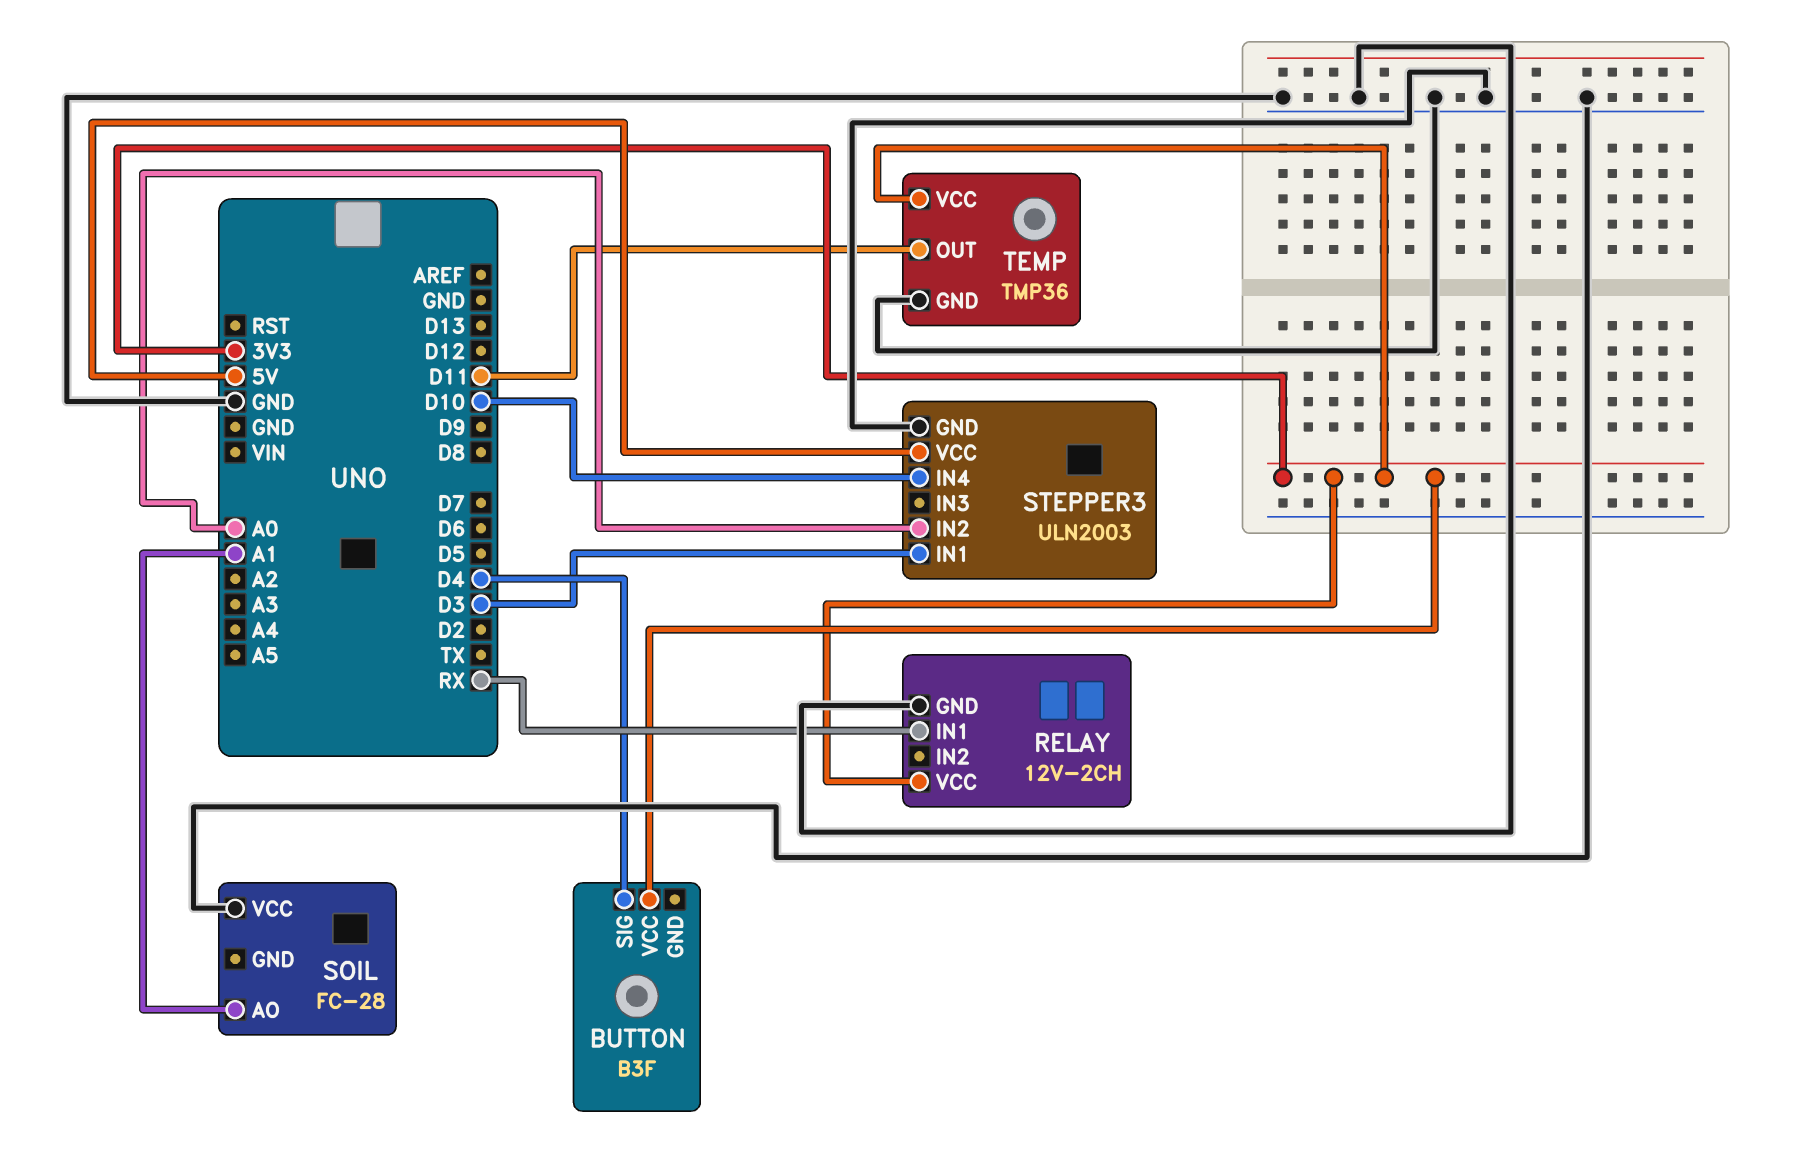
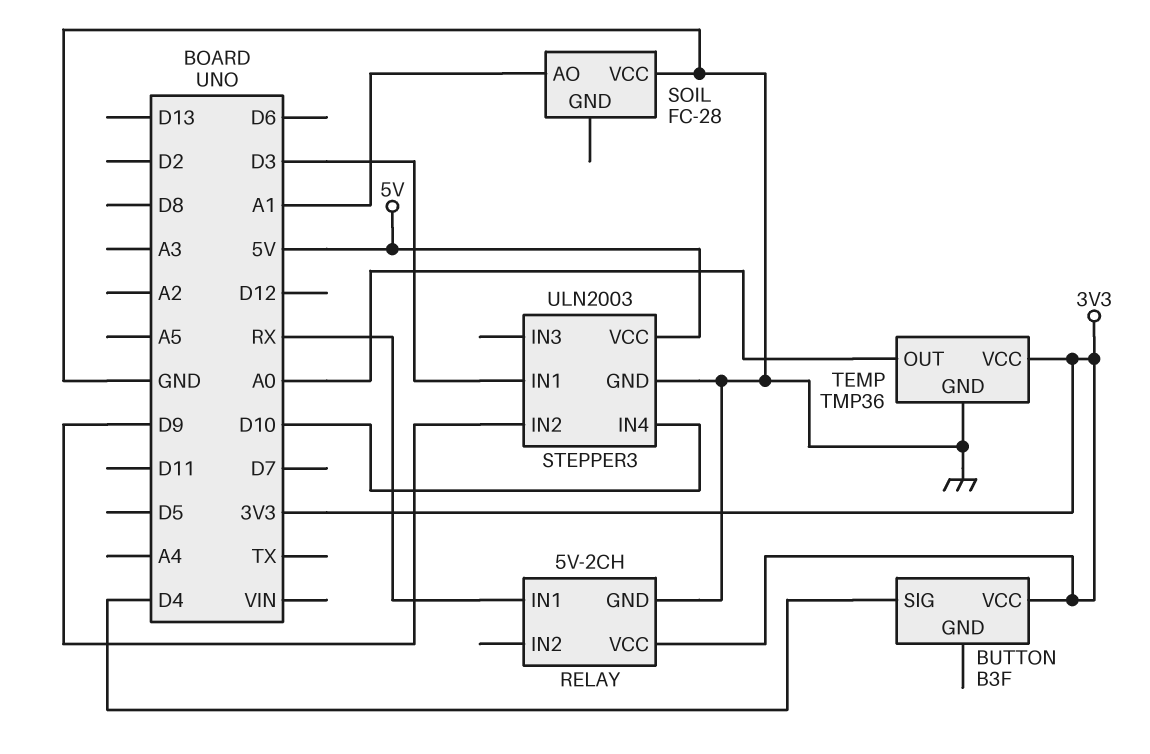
RELAY: 12V-2CH -> 5V-2CH
STEPPER3 pin IN2: A0 -> D9
TEMP pin OUT: D11 -> A0

